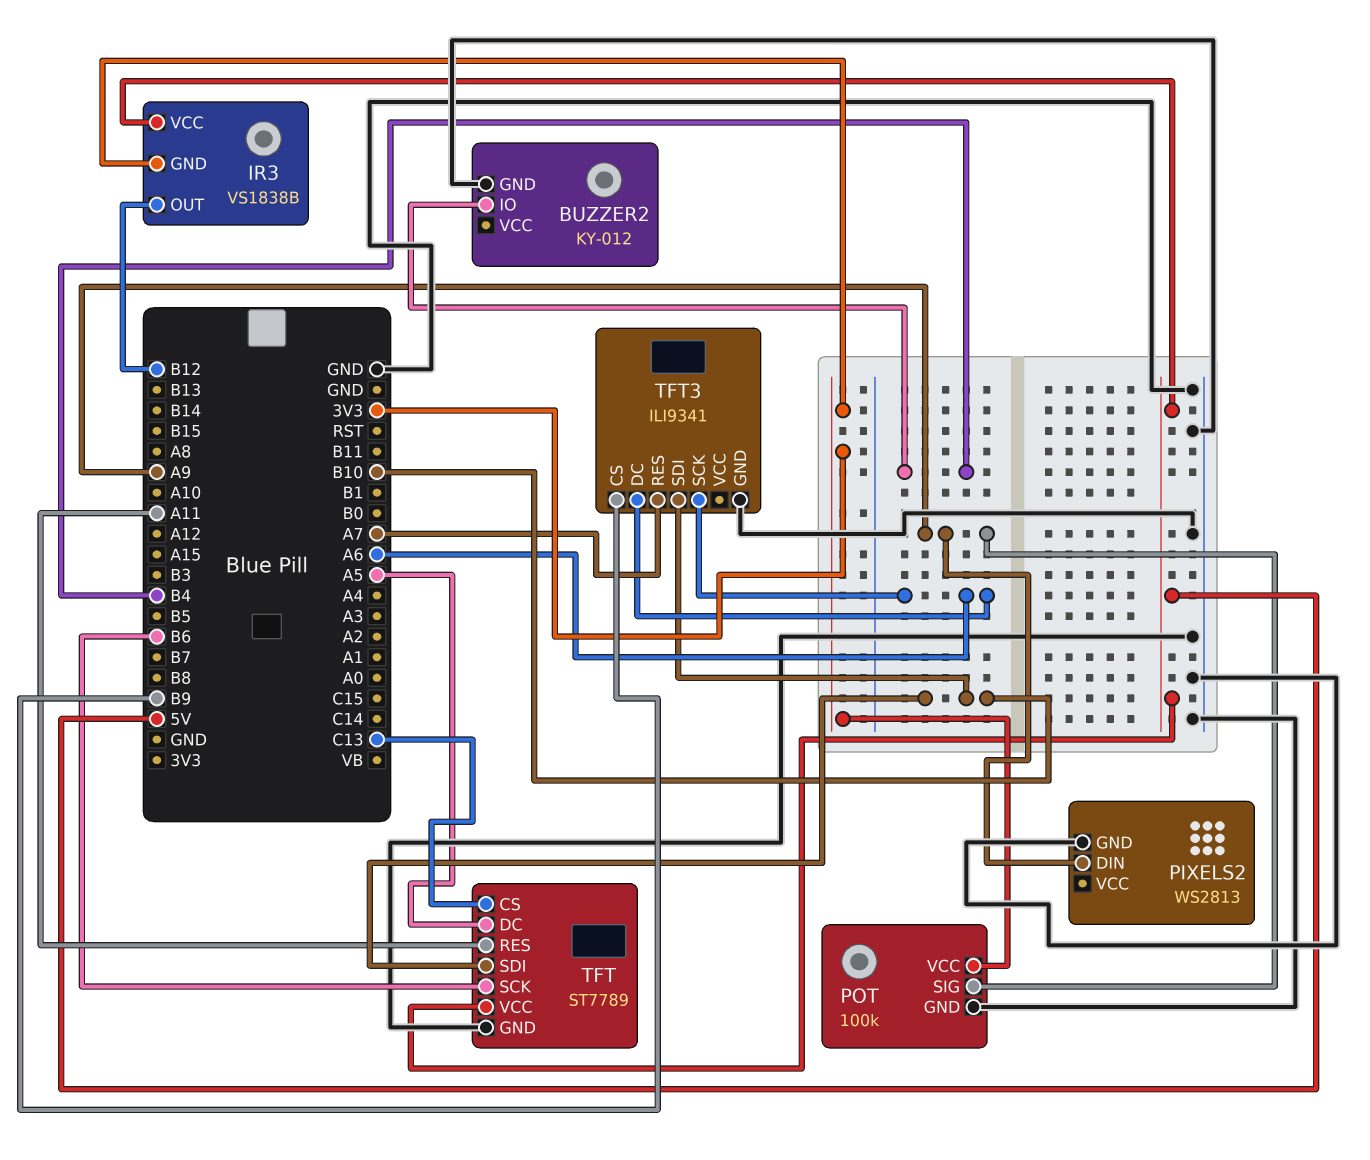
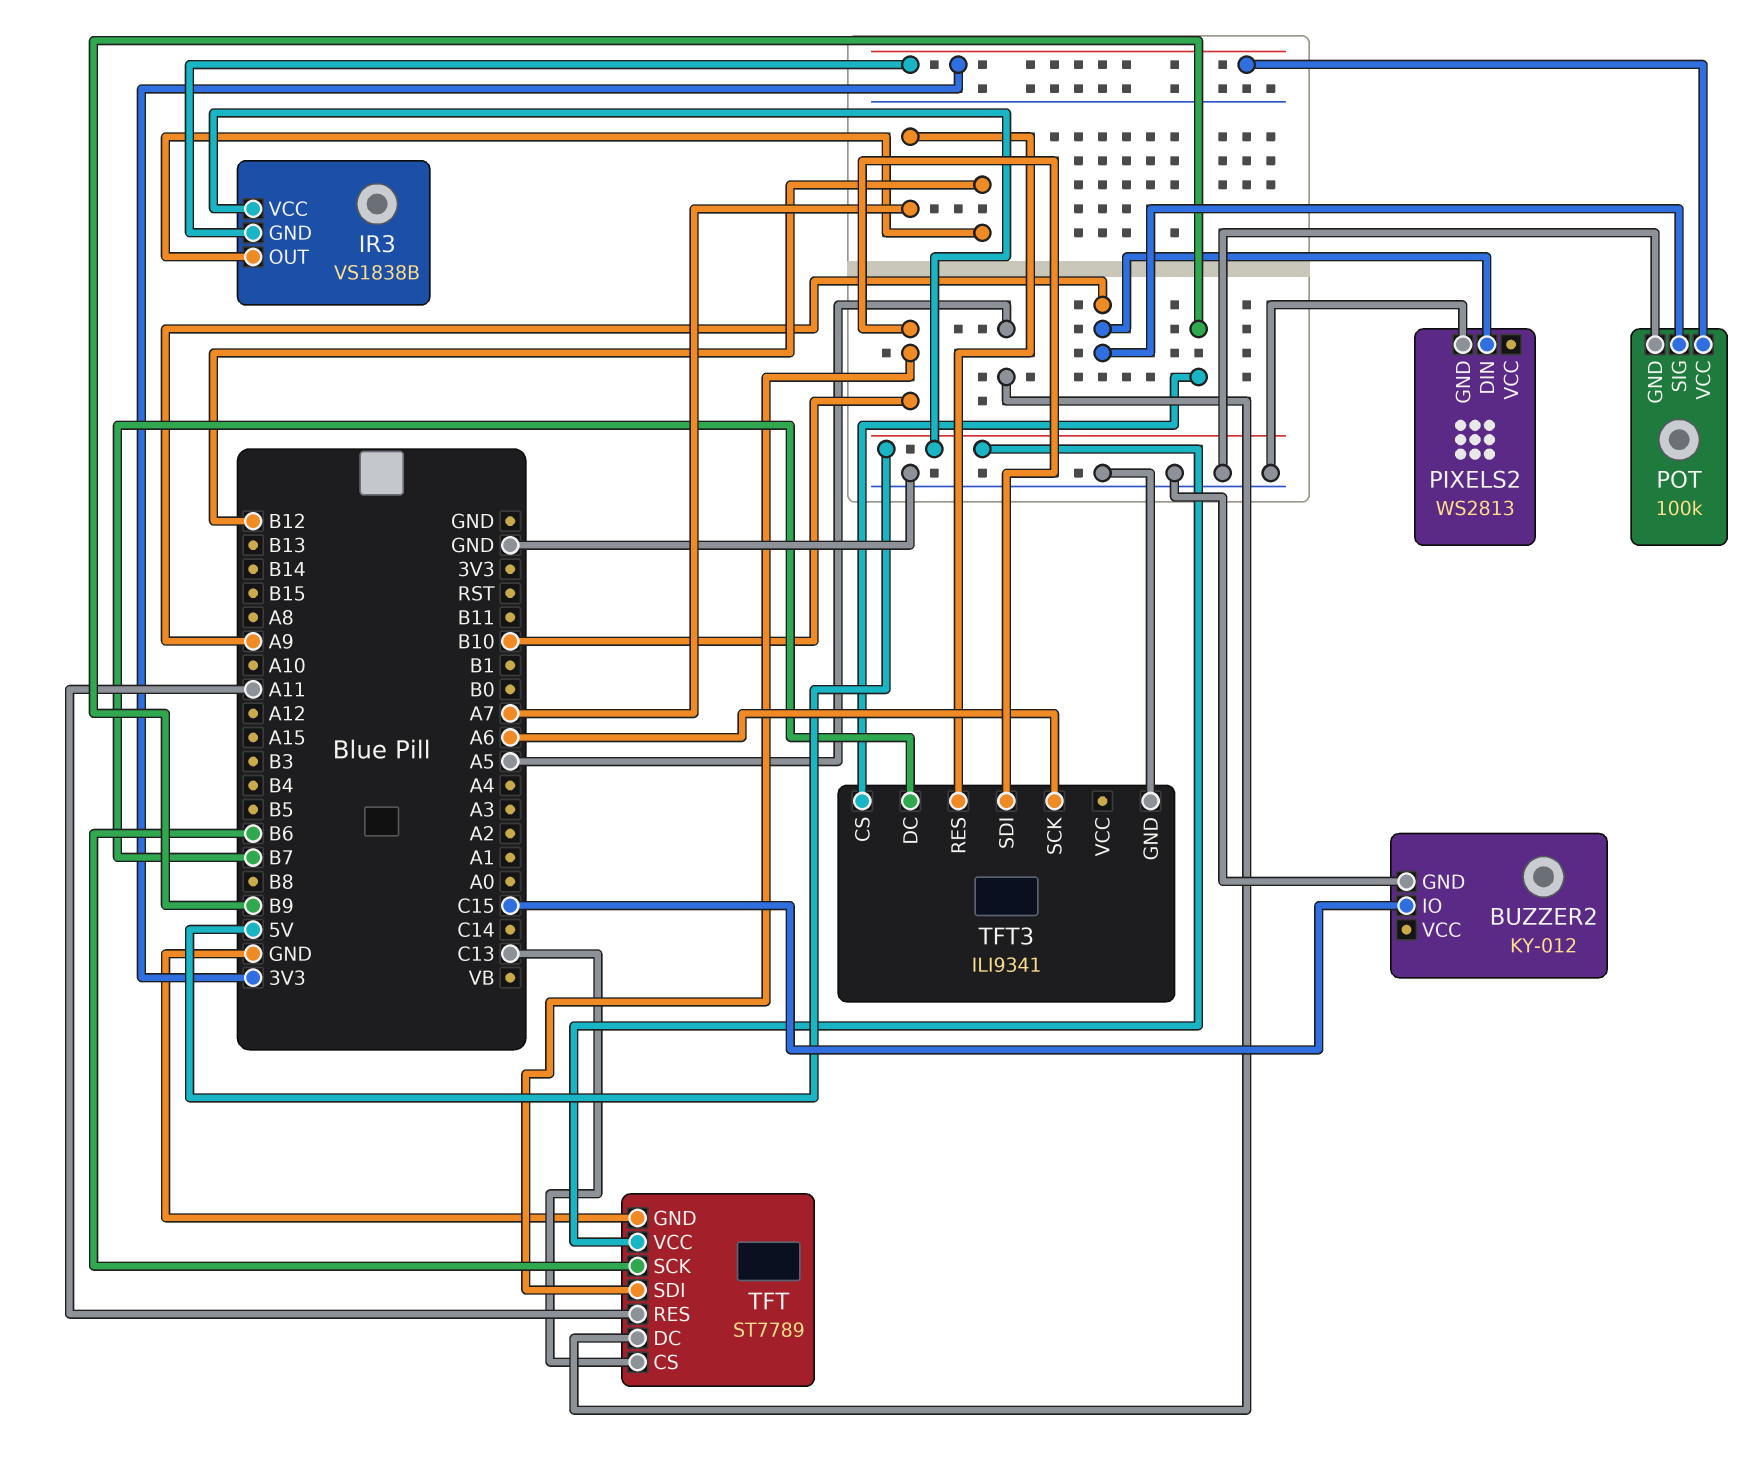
BUZZER2 pin IO: B4 -> C15
TFT3 pin DC: A6 -> B7

